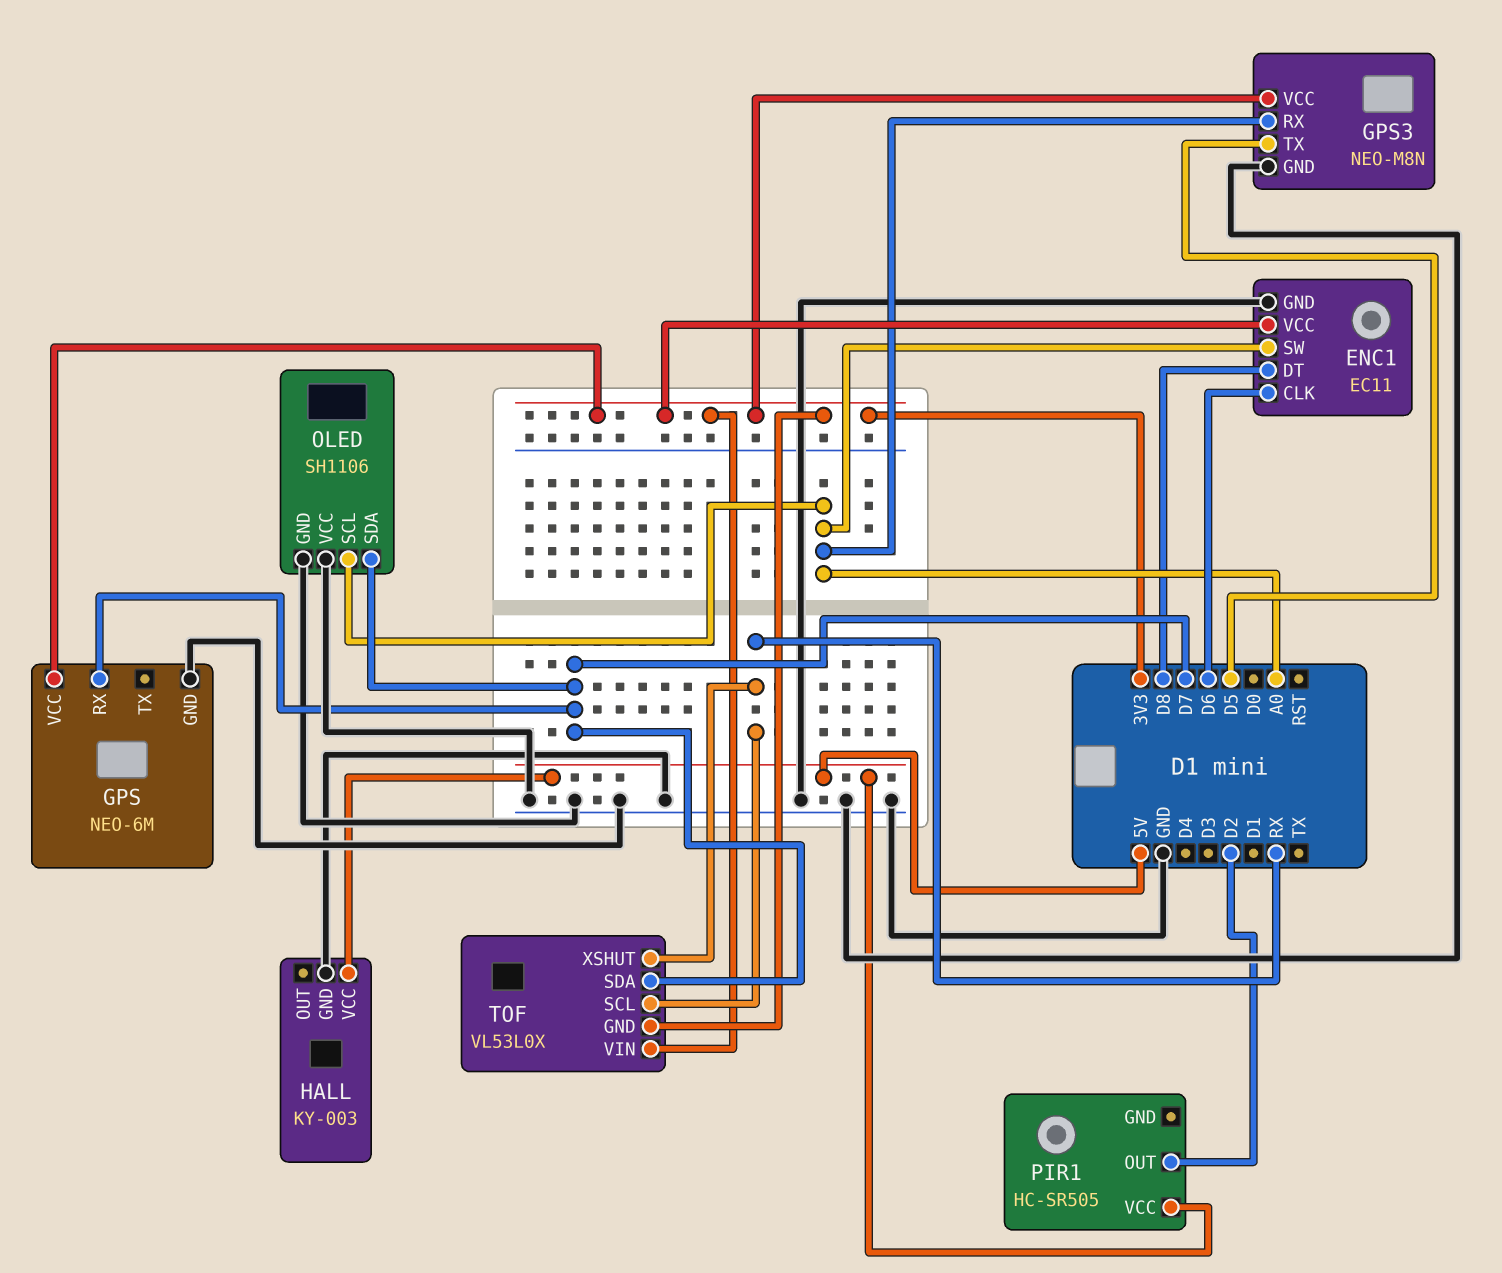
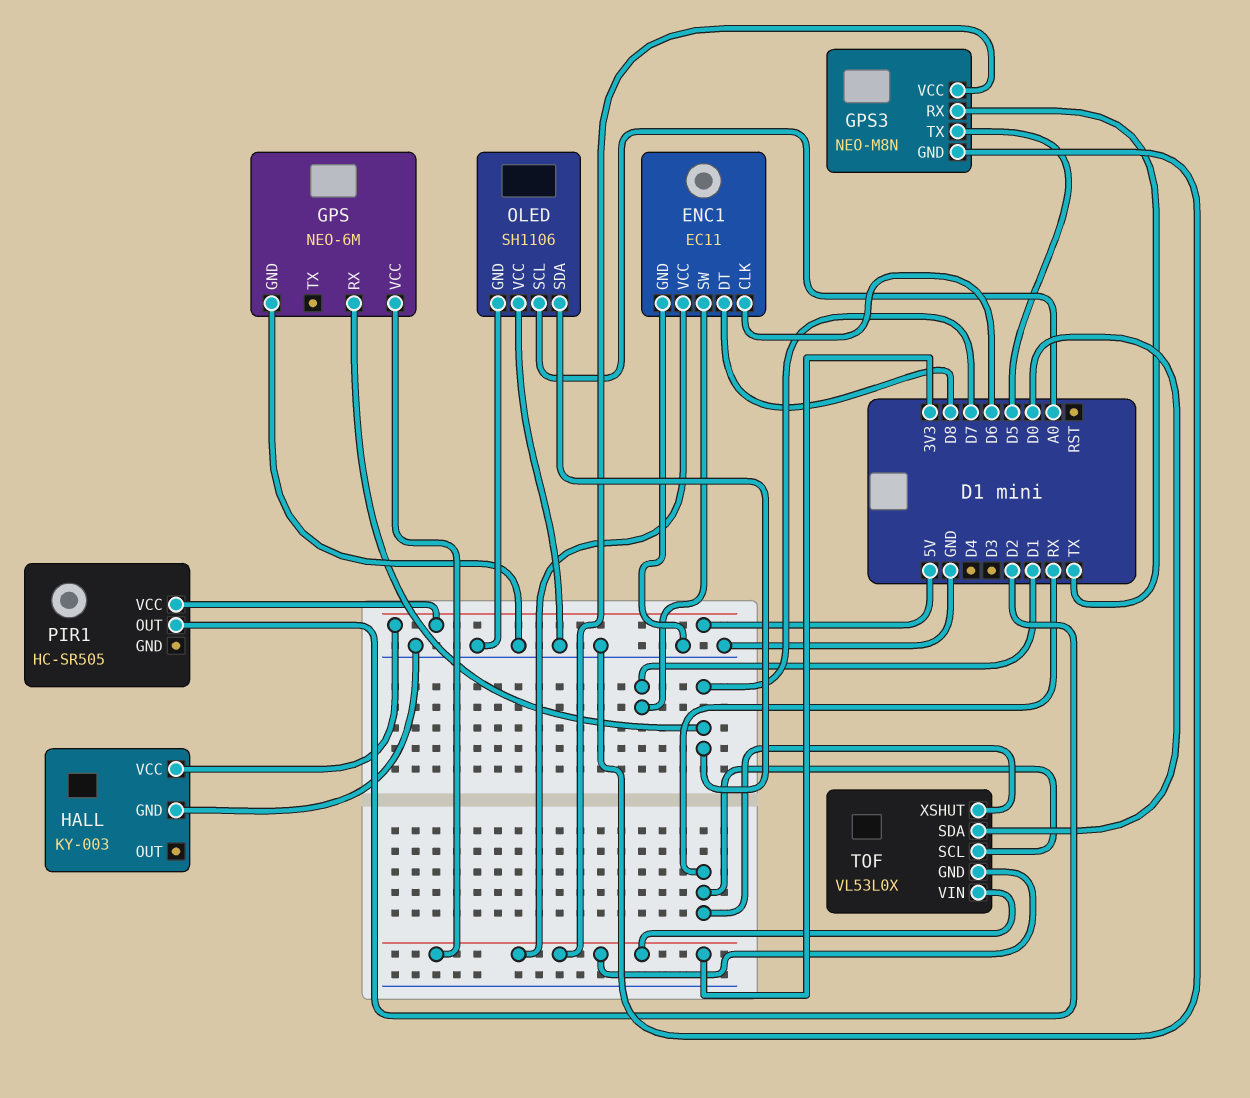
ENC1 pin SW: A0 -> D1
GPS3 pin RX: A0 -> TX
TOF pin SDA: D7 -> D0

